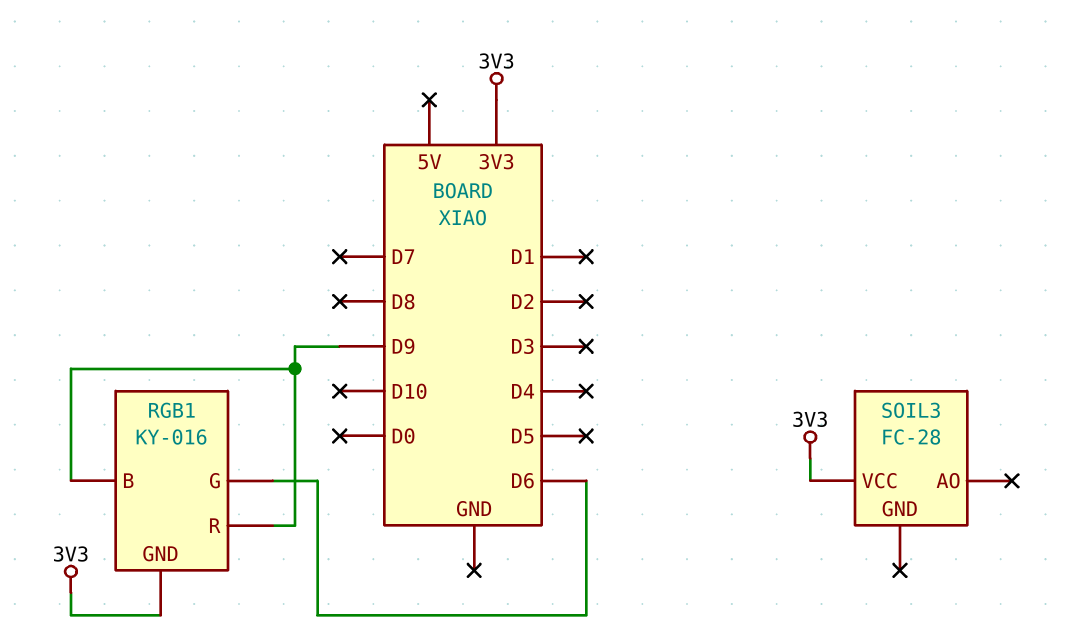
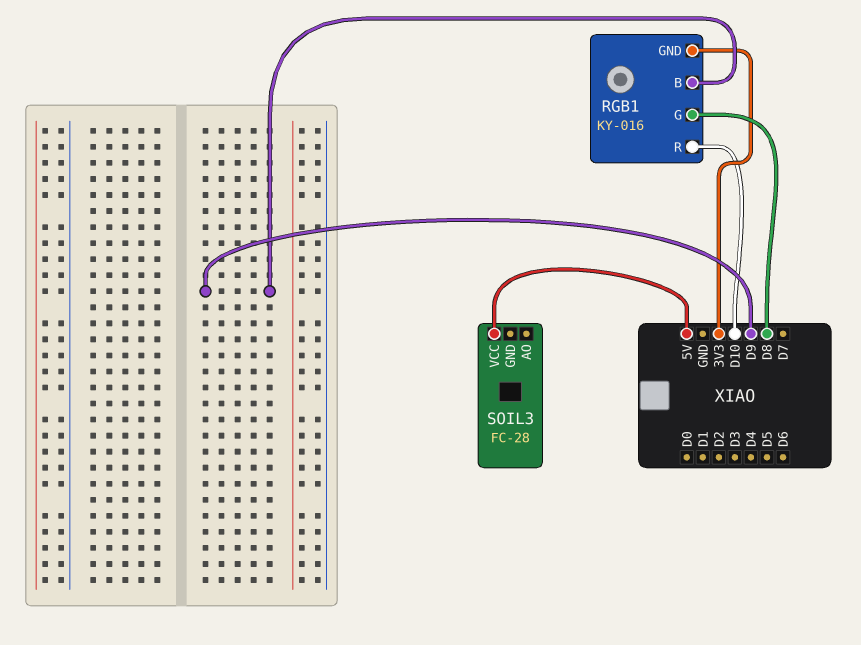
RGB1 pin G: D6 -> D8
RGB1 pin R: D9 -> D10
SOIL3 pin VCC: 3V3 -> 5V

